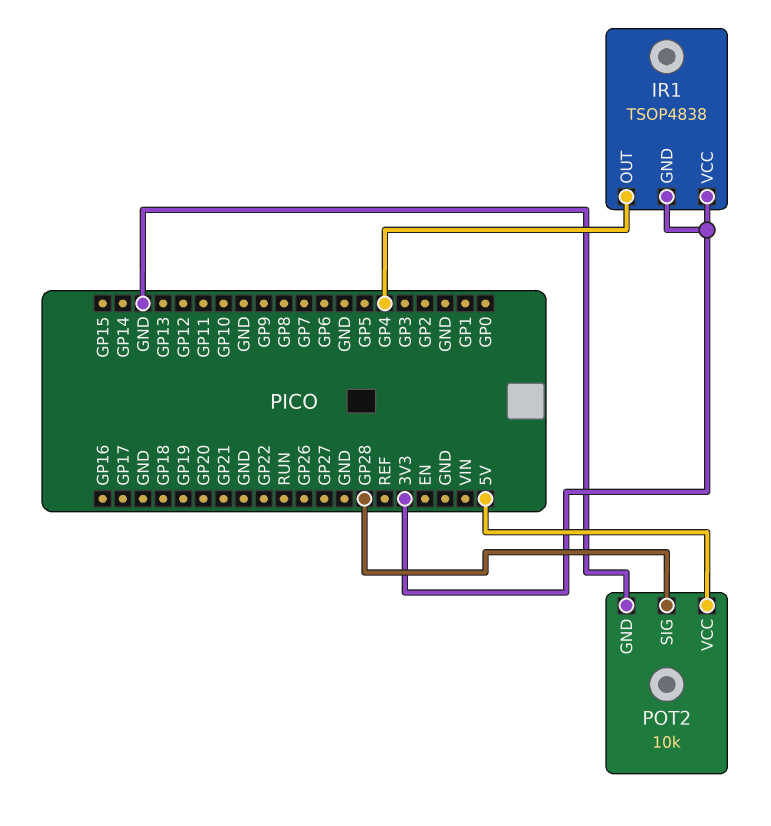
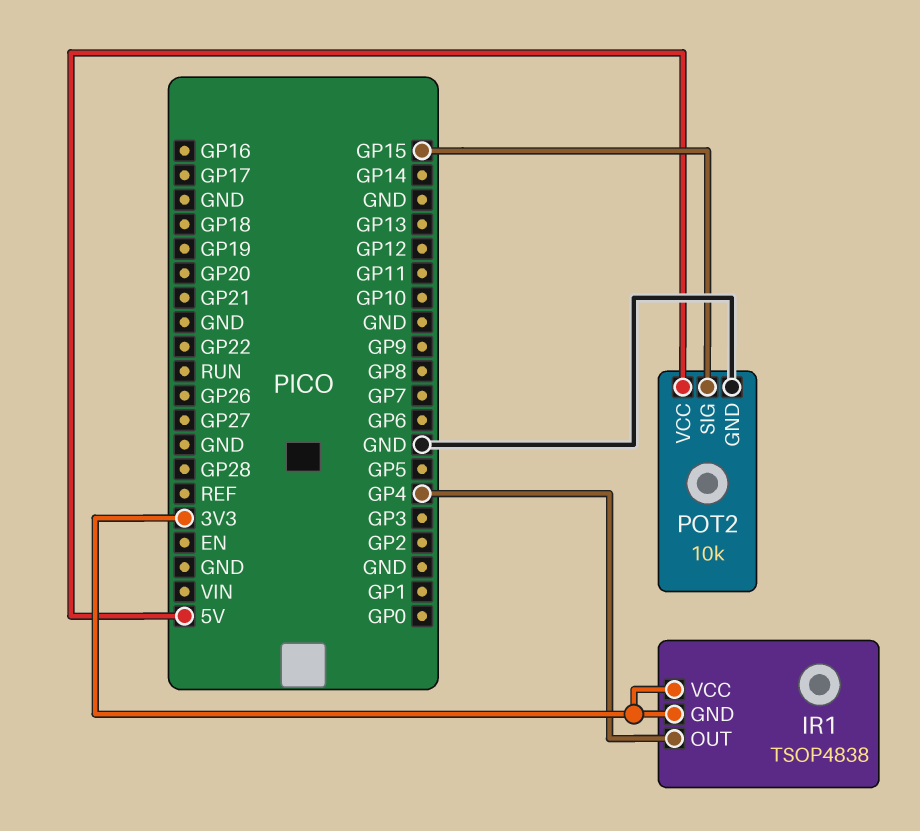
POT2 pin SIG: GP28 -> GP15

